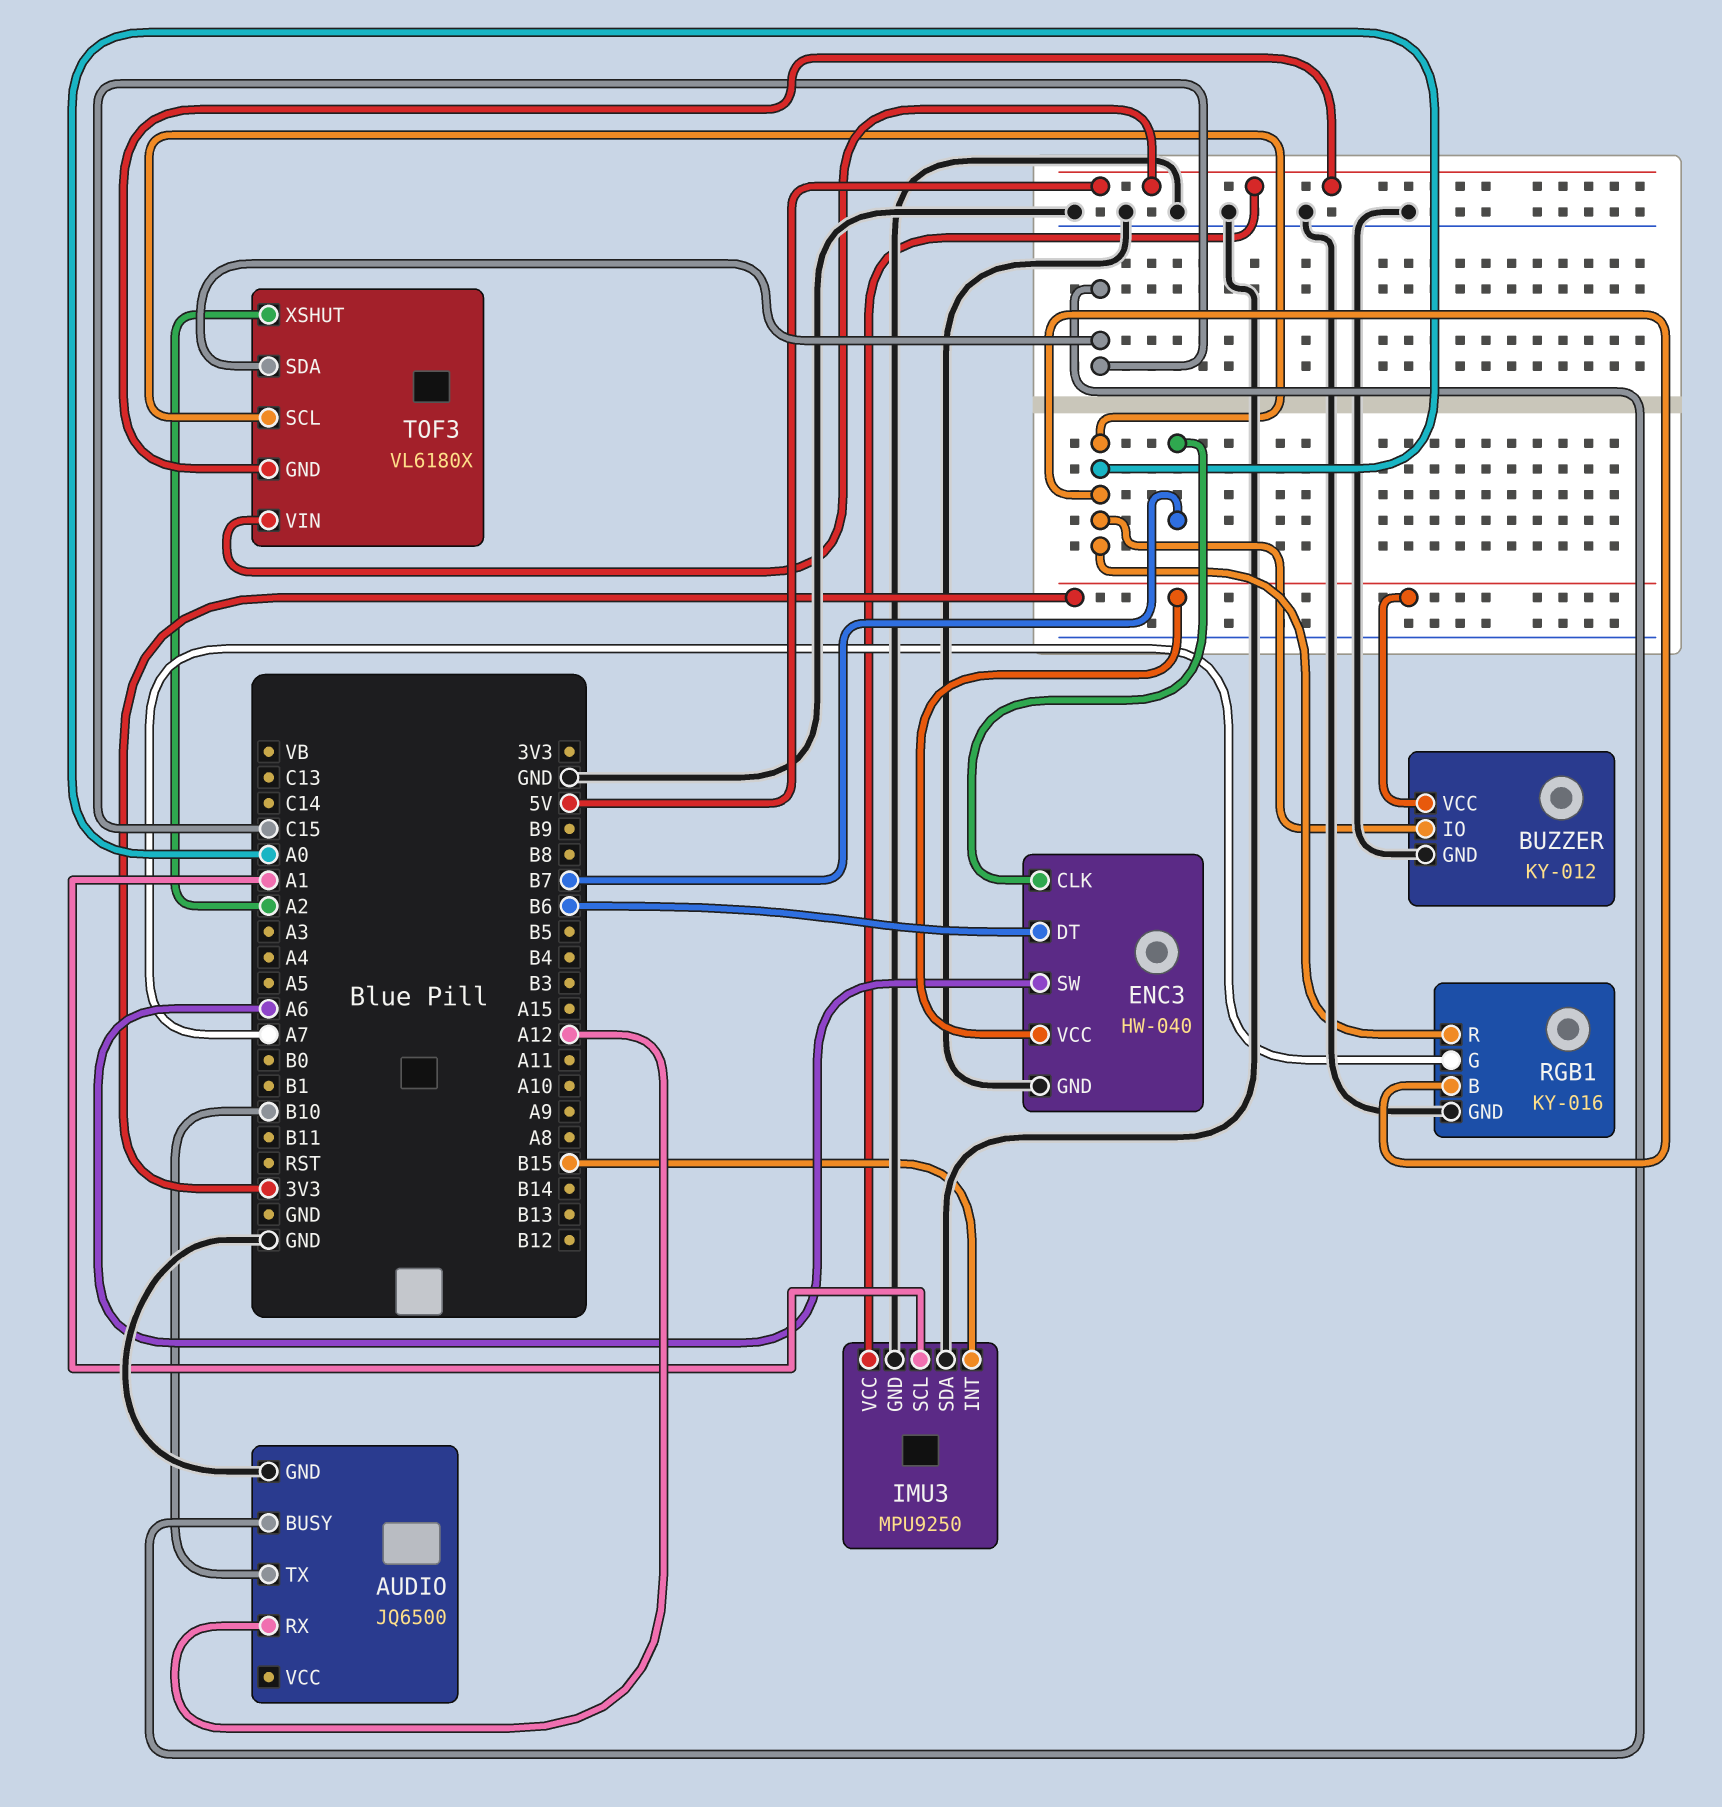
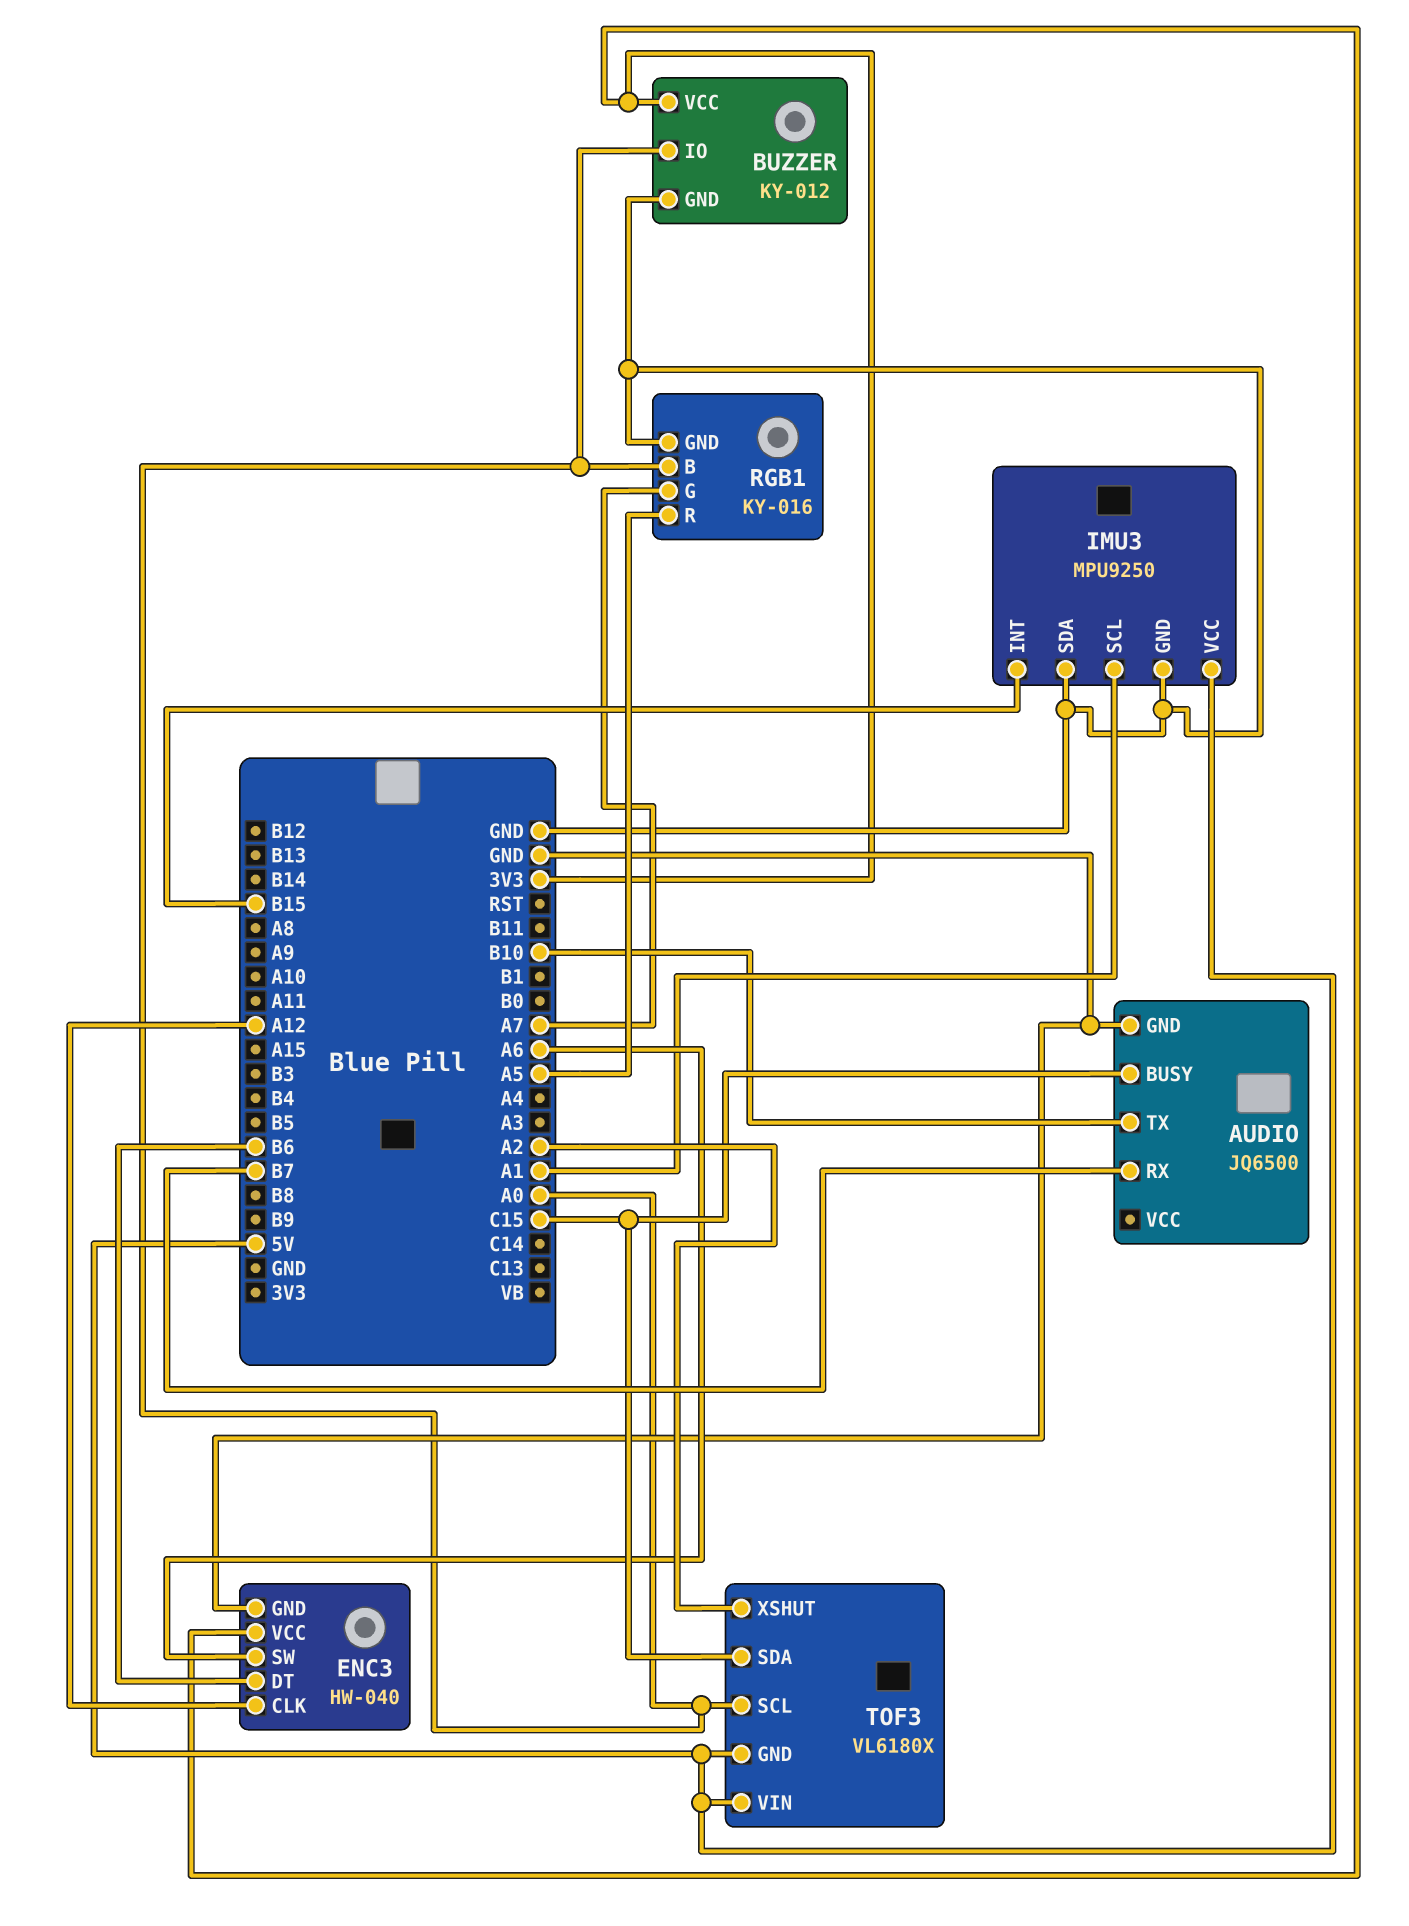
AUDIO pin RX: A12 -> B7
ENC3 pin CLK: B7 -> A12
RGB1 pin R: A0 -> A5

